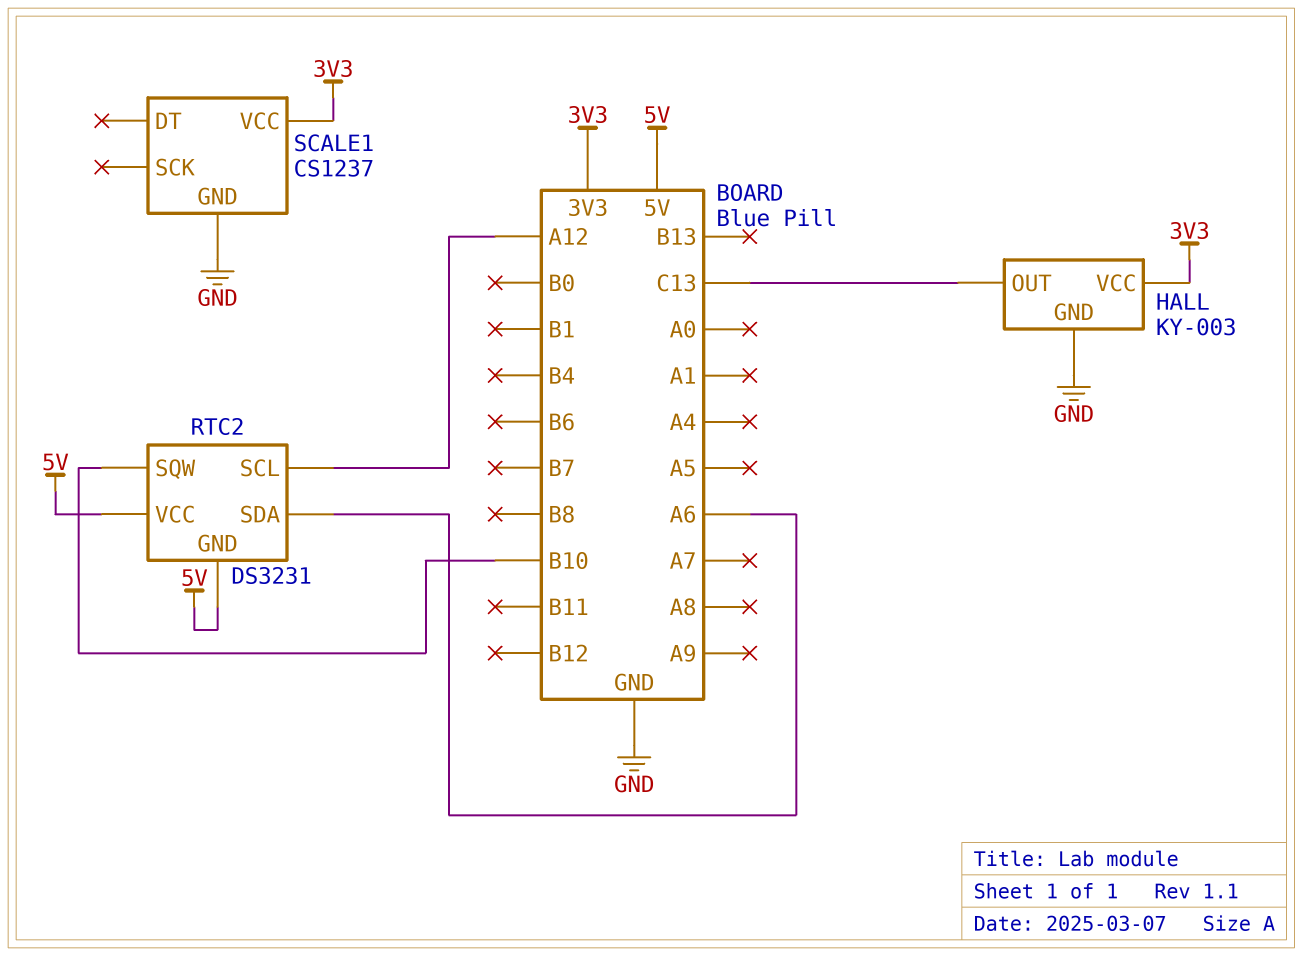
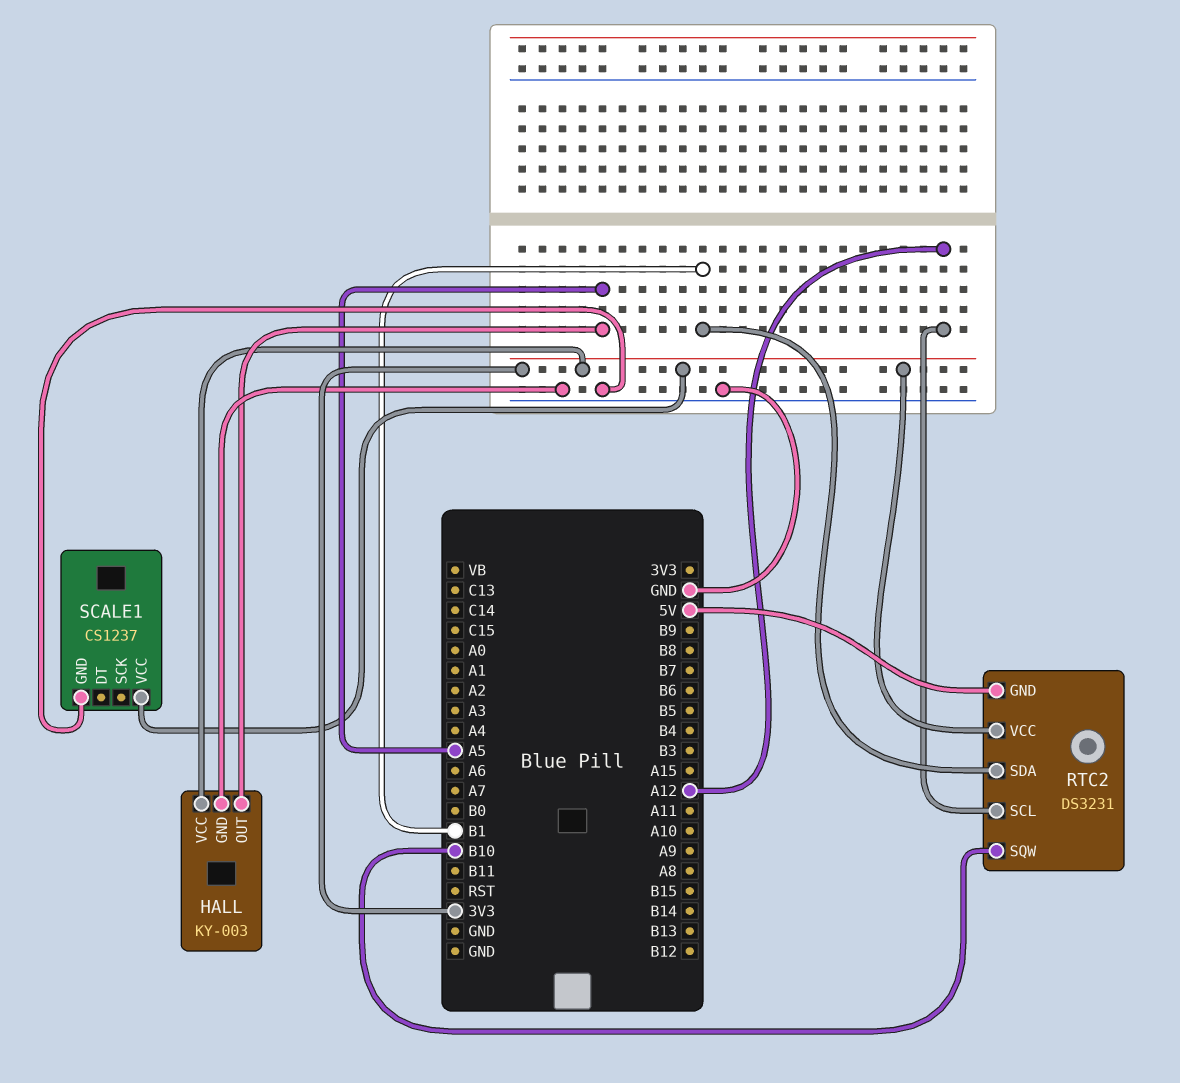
HALL pin OUT: C13 -> A5
RTC2 pin SDA: A6 -> B1
RTC2 pin VCC: 5V -> 3V3

